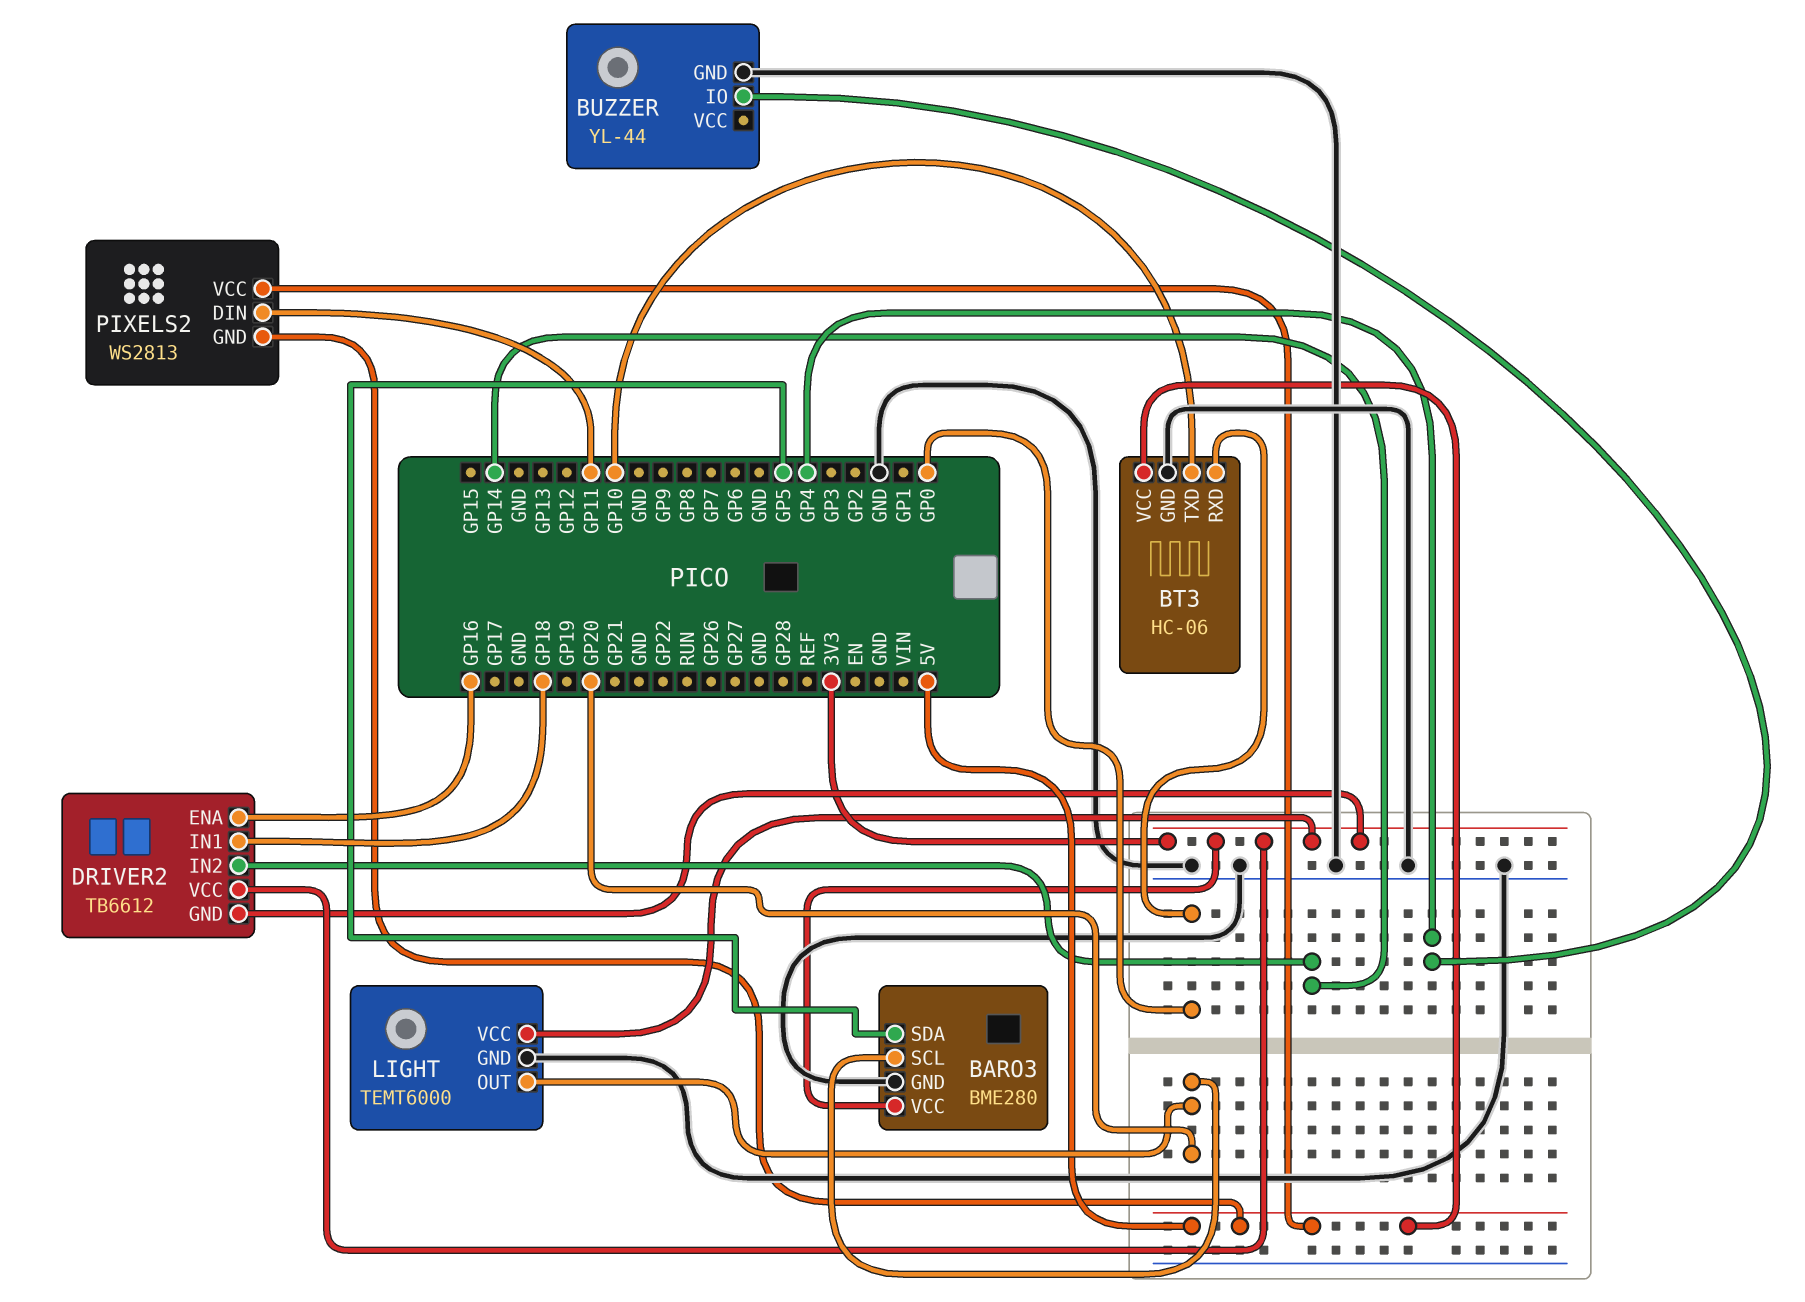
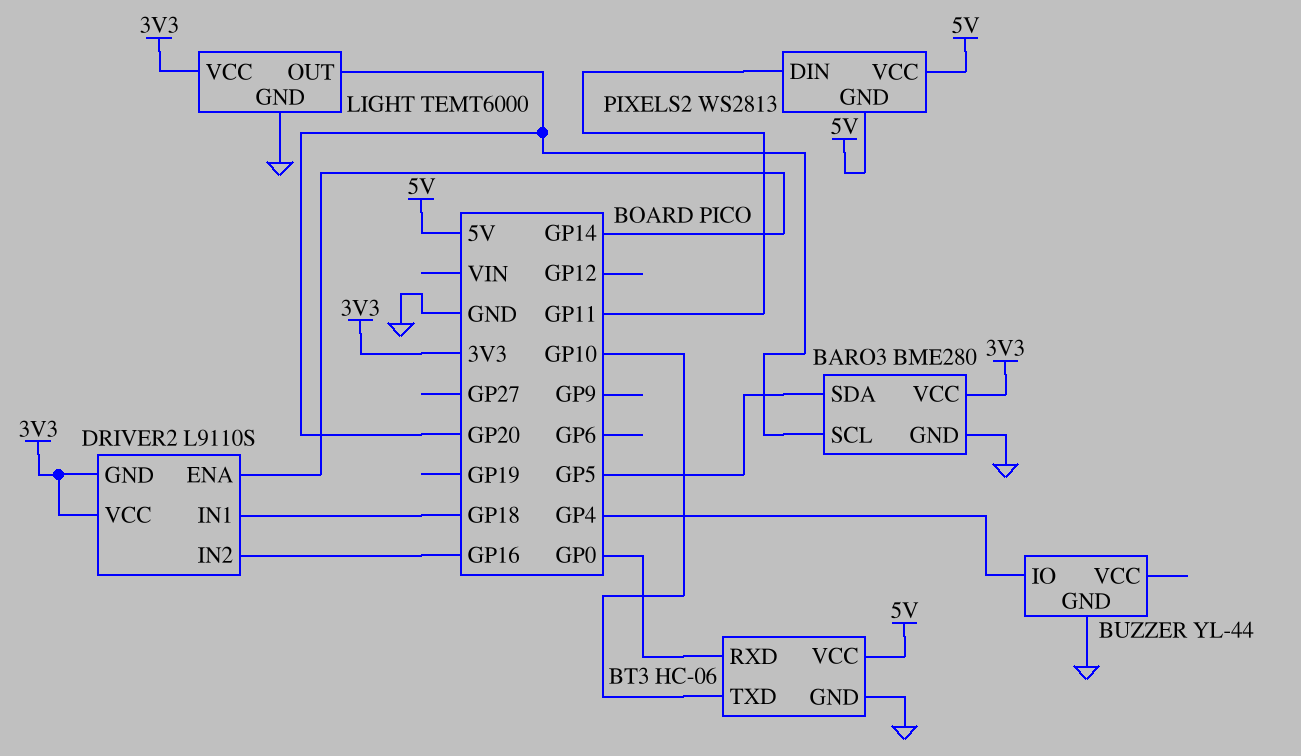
DRIVER2: TB6612 -> L9110S
DRIVER2 pin ENA: GP16 -> GP14
DRIVER2 pin IN2: GP14 -> GP16

